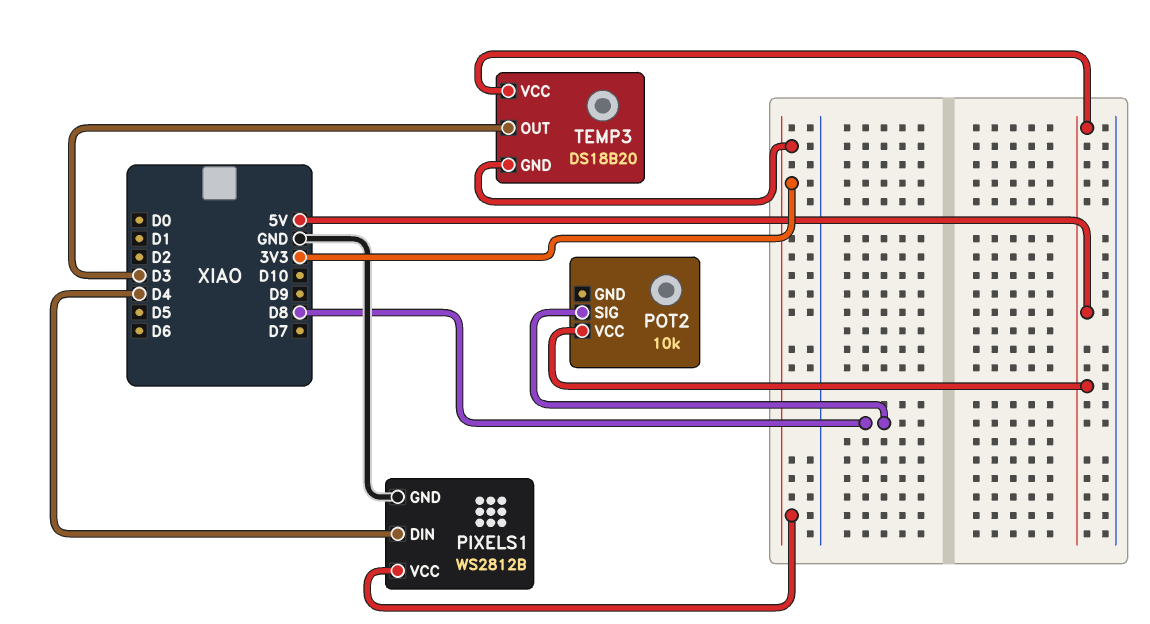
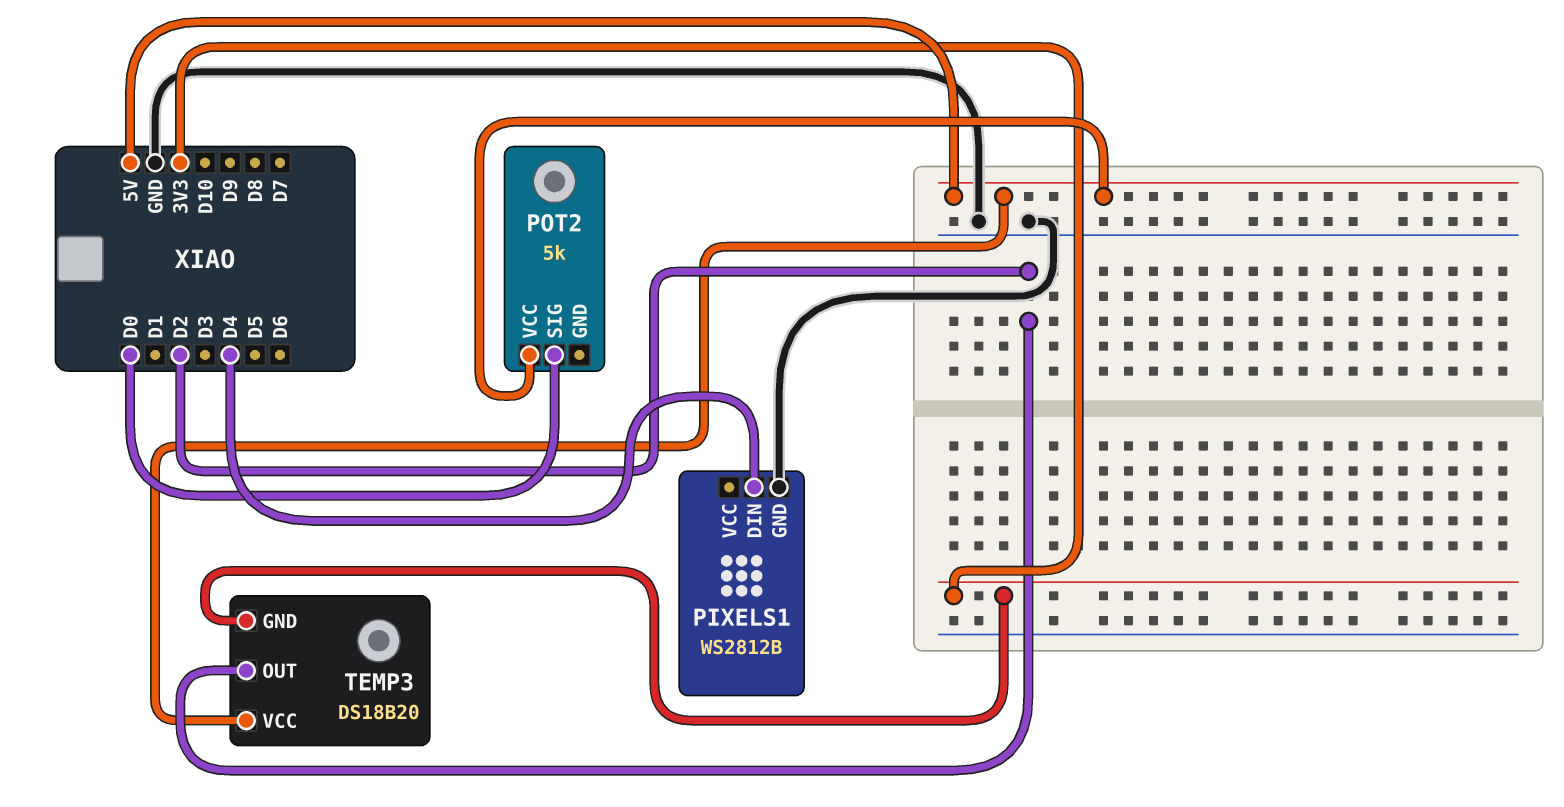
PIXELS1 pin VCC: 3V3 -> none
POT2: 10k -> 5k
POT2 pin SIG: D8 -> D0
TEMP3 pin OUT: D3 -> D2

